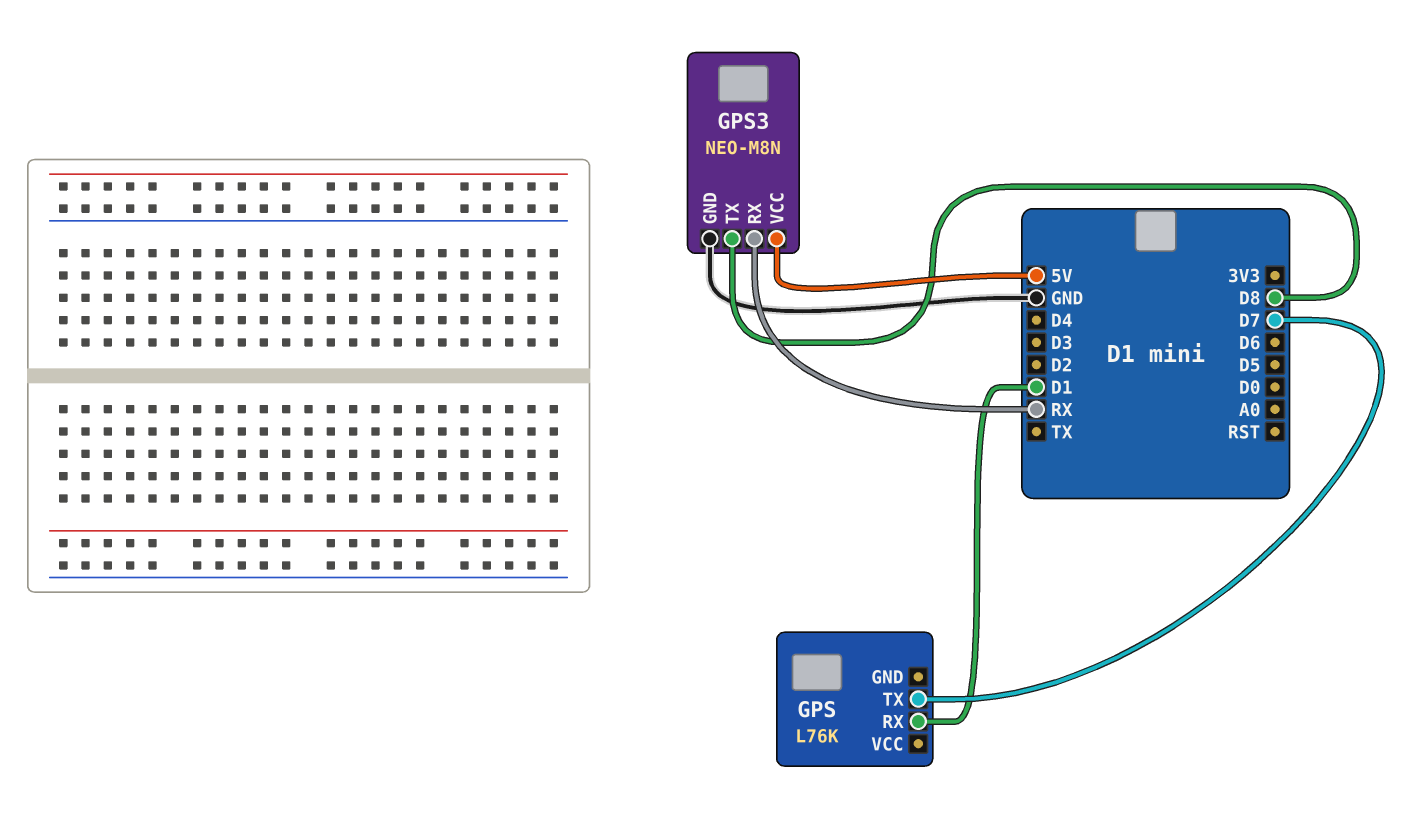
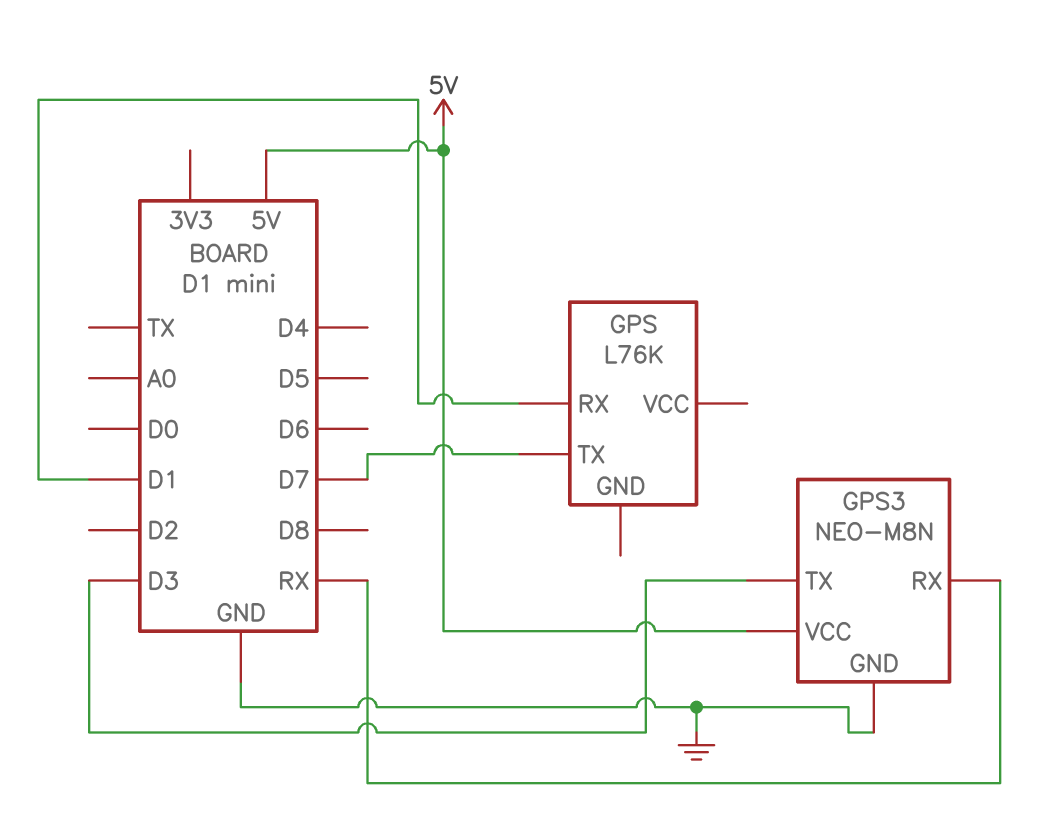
GPS3 pin TX: D8 -> D3

